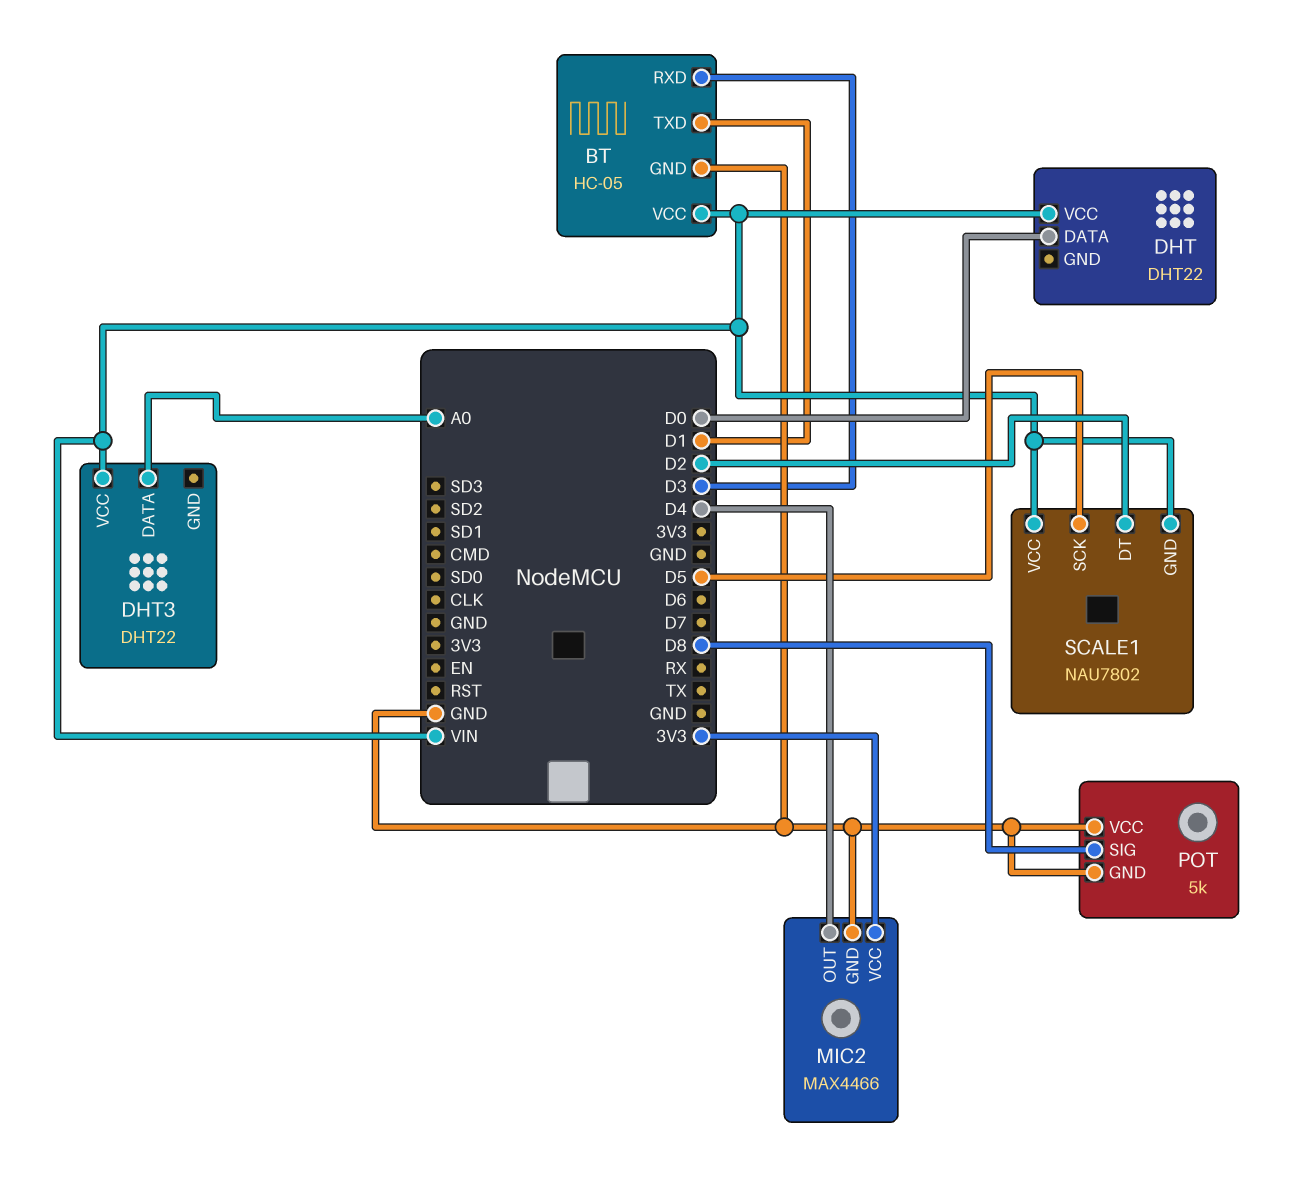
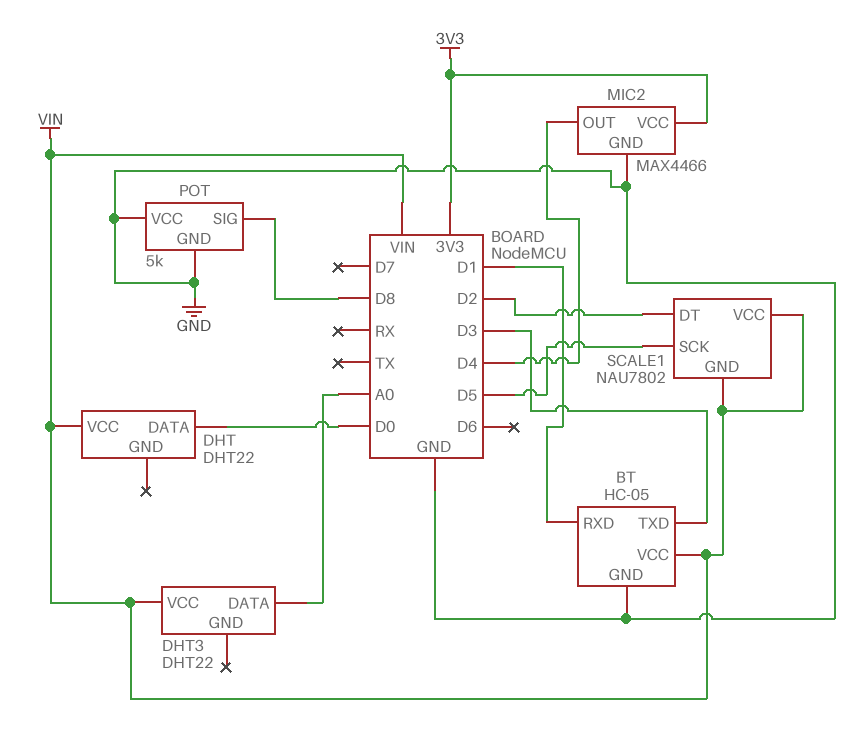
BT pin RXD: D3 -> D1
BT pin TXD: D1 -> D3

